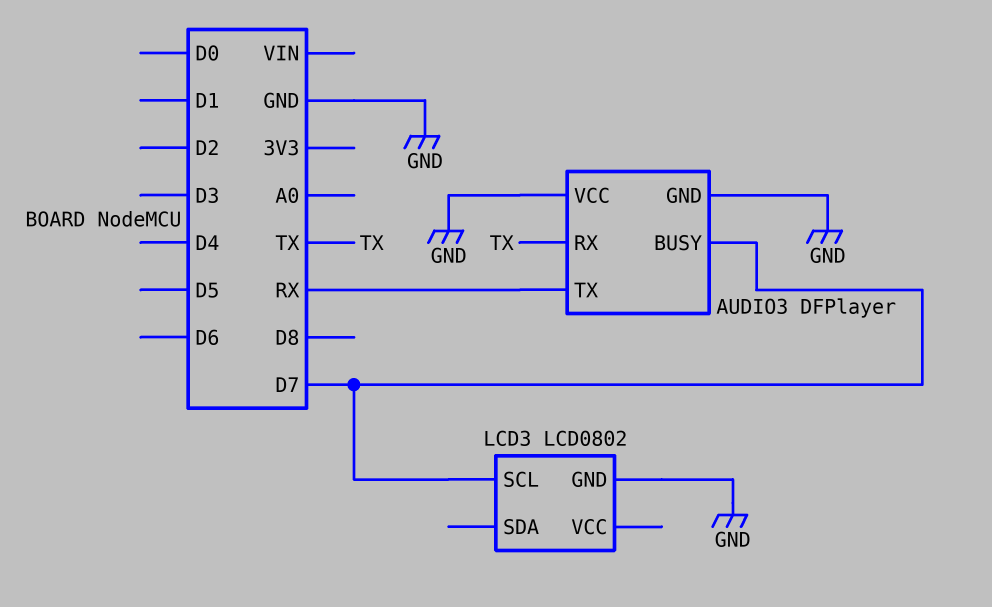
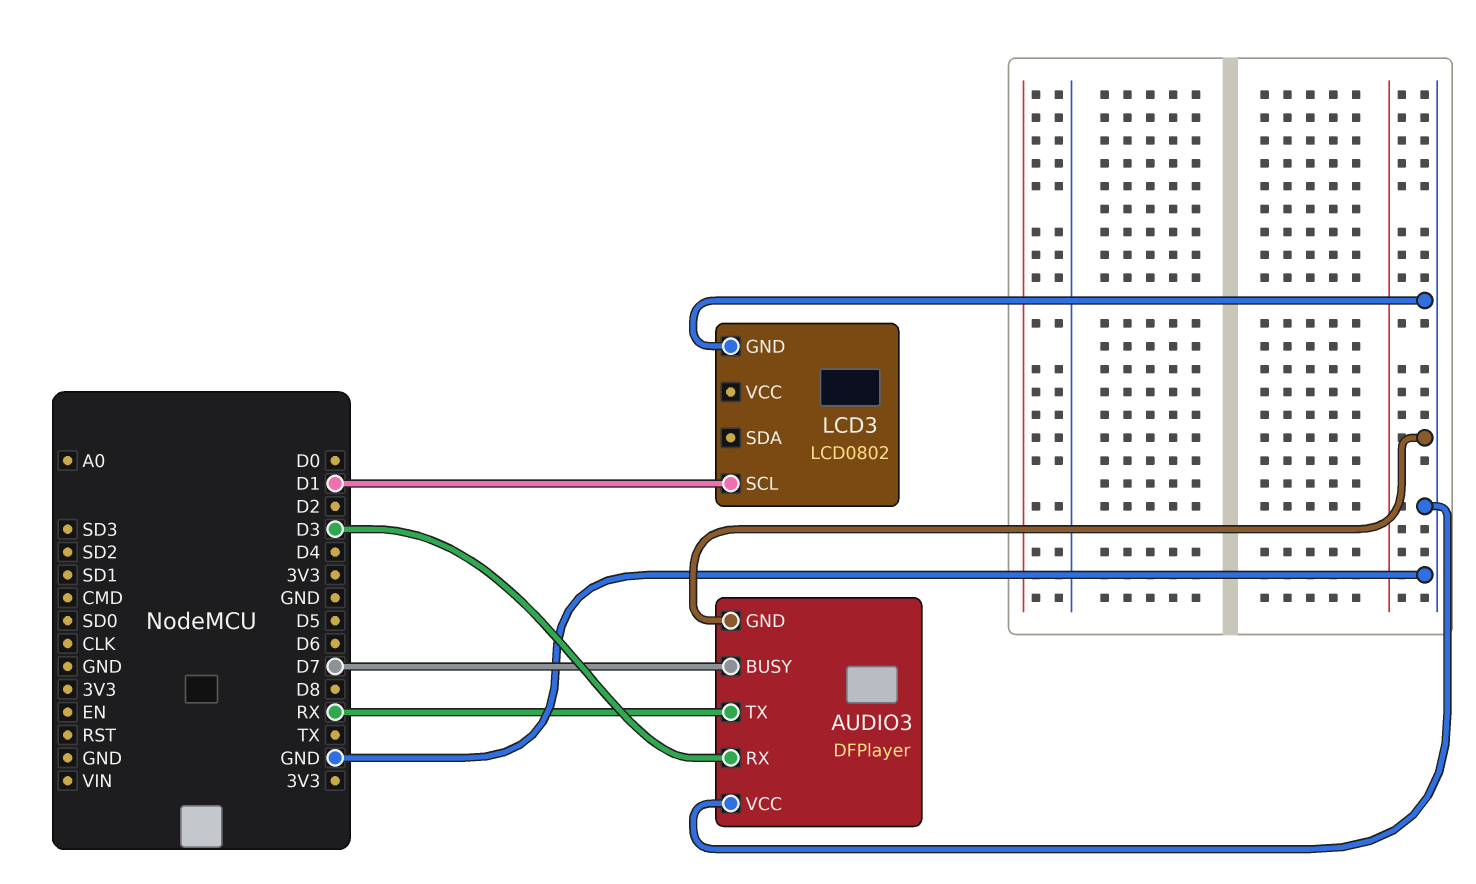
AUDIO3 pin RX: TX -> D3
LCD3 pin SCL: D7 -> D1

